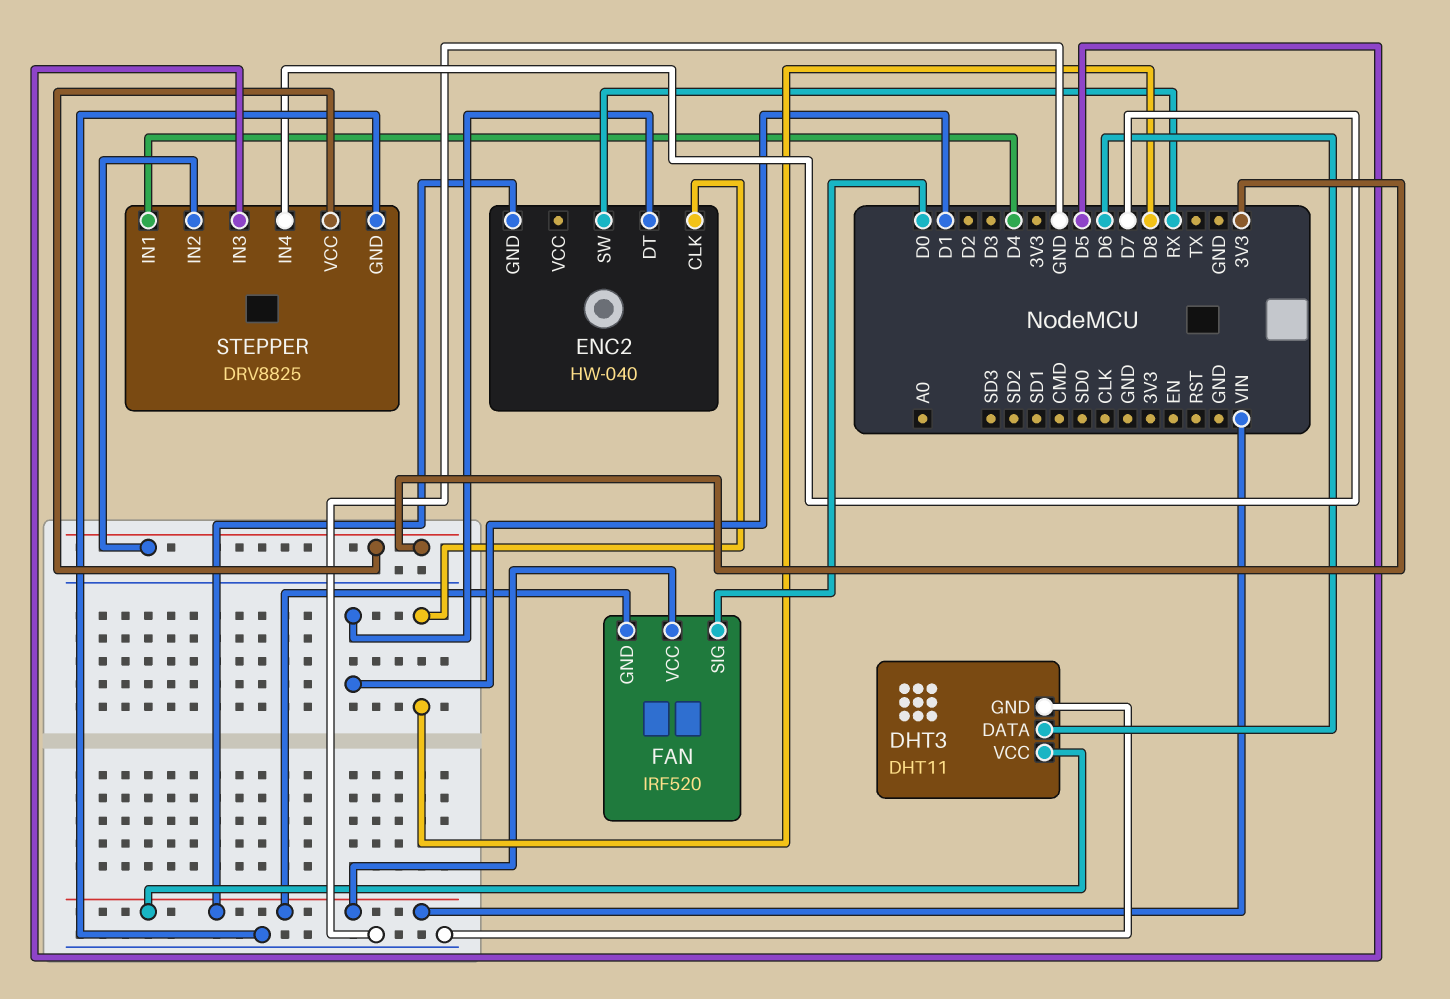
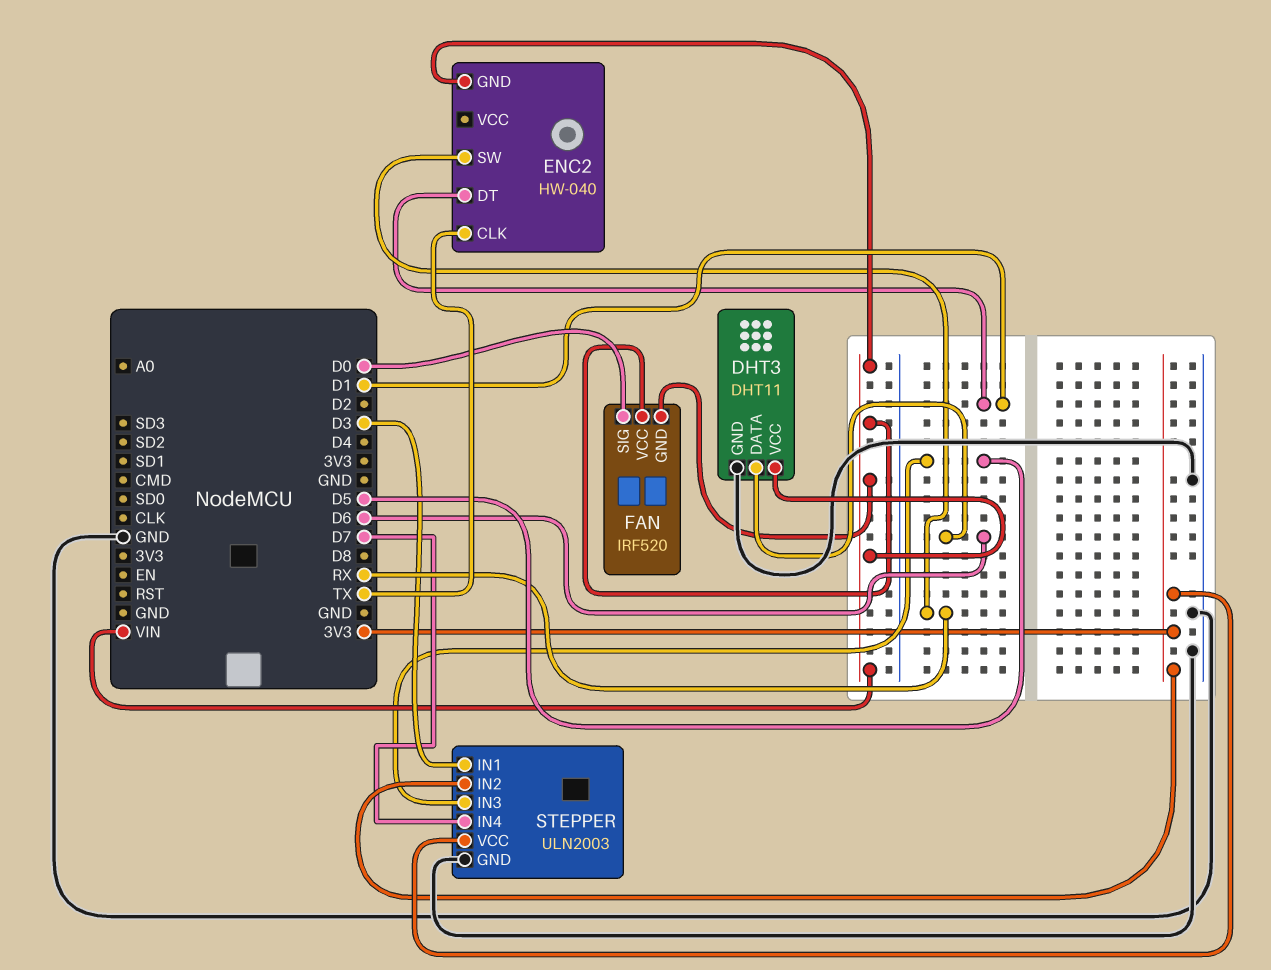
ENC2 pin CLK: D8 -> TX
STEPPER: DRV8825 -> ULN2003
STEPPER pin IN1: D4 -> D3

